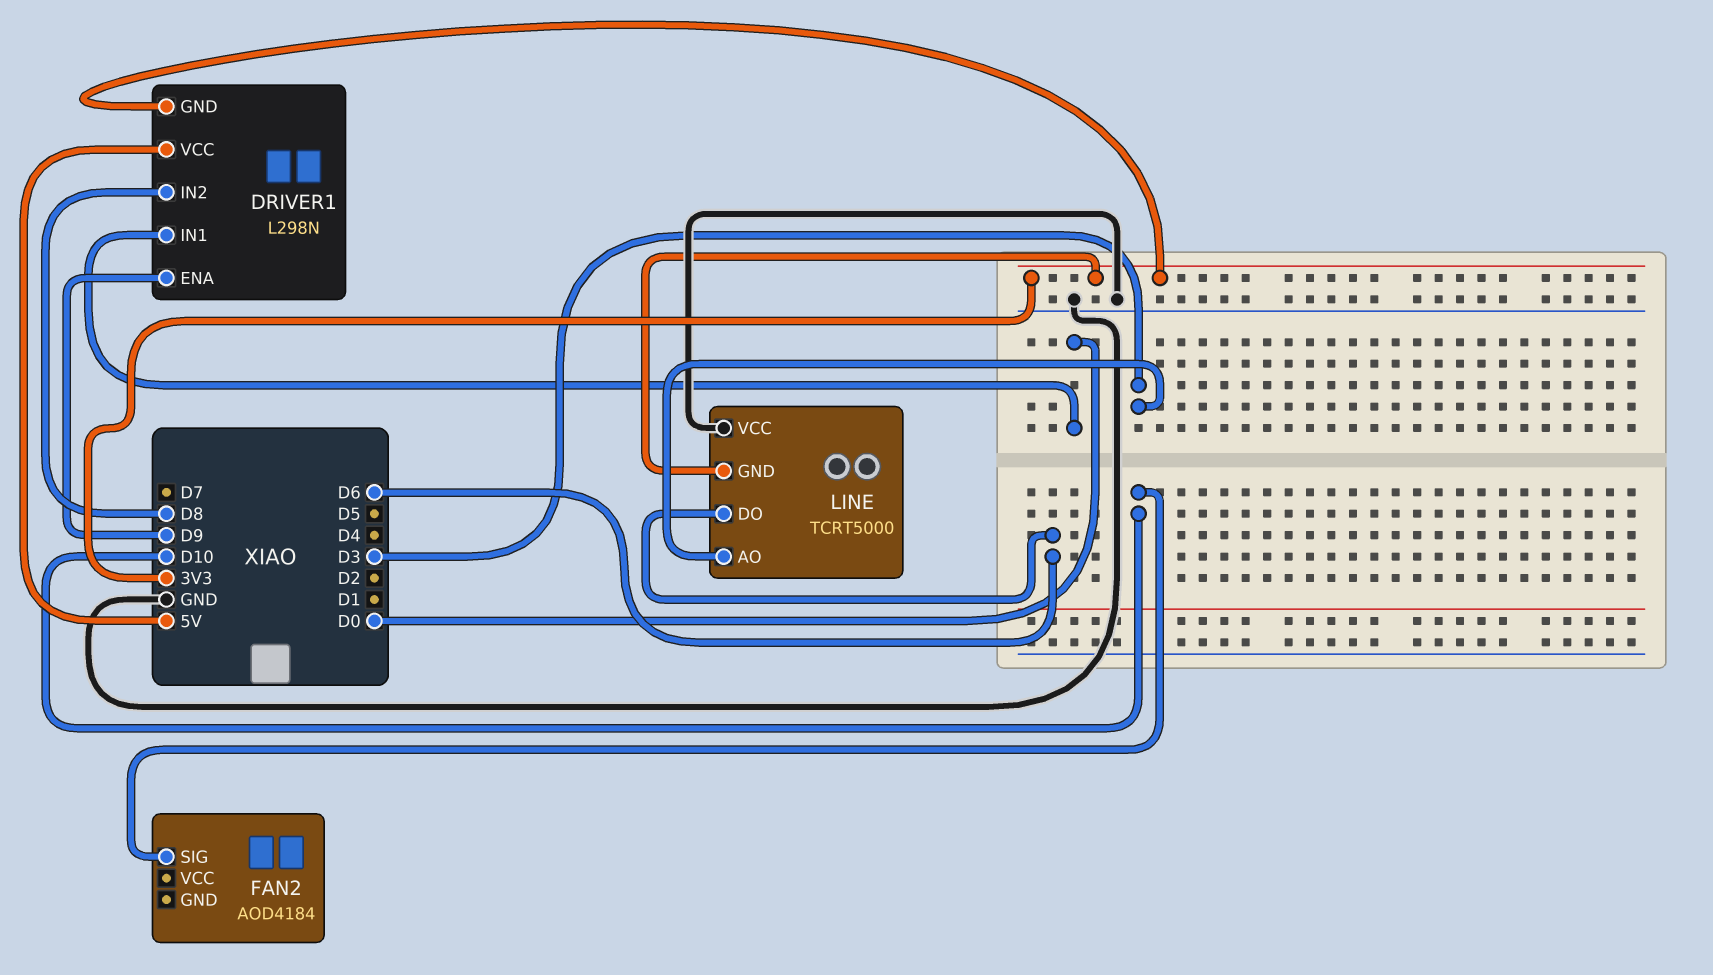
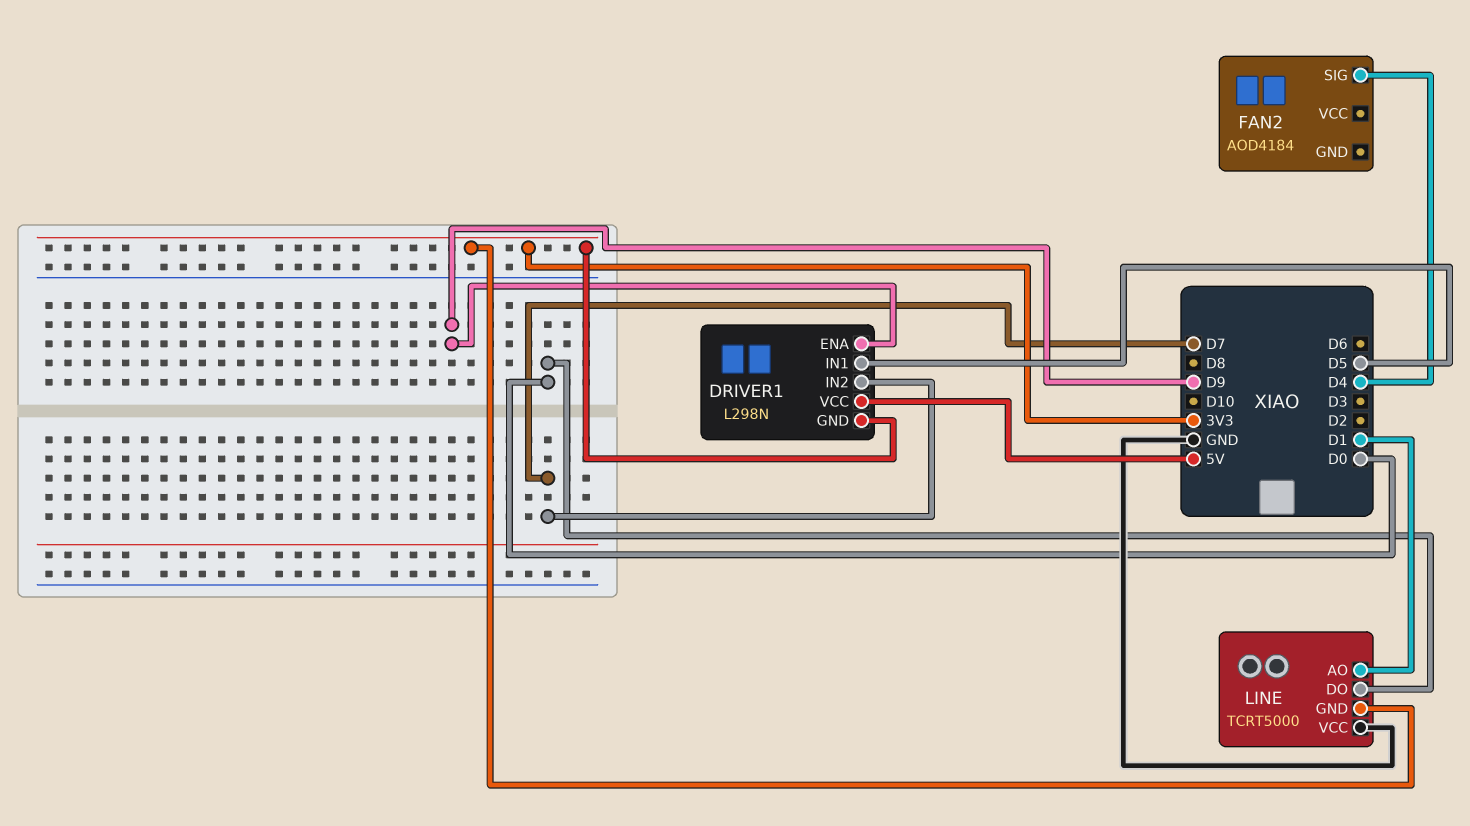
DRIVER1 pin IN1: D0 -> D5
DRIVER1 pin IN2: D8 -> D7
FAN2 pin SIG: D10 -> D4
LINE pin AO: D3 -> D1
LINE pin DO: D6 -> D0

